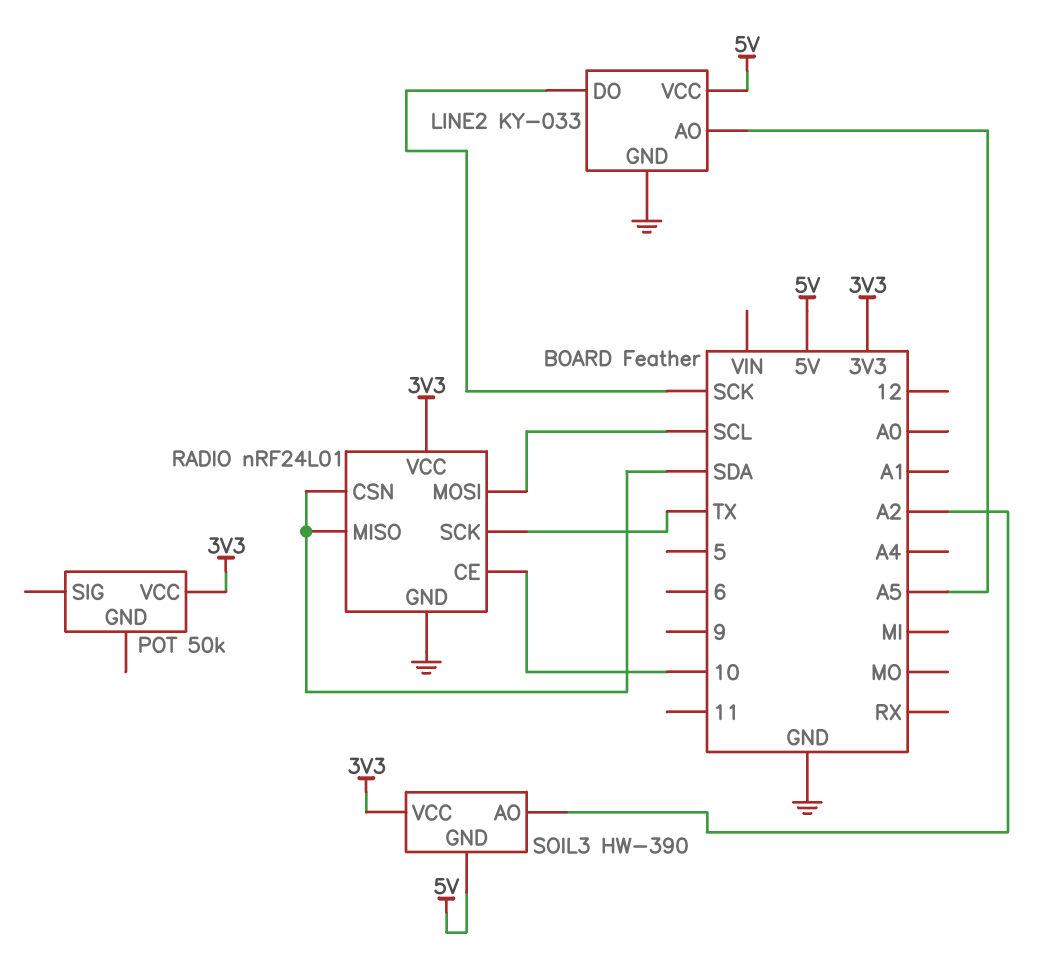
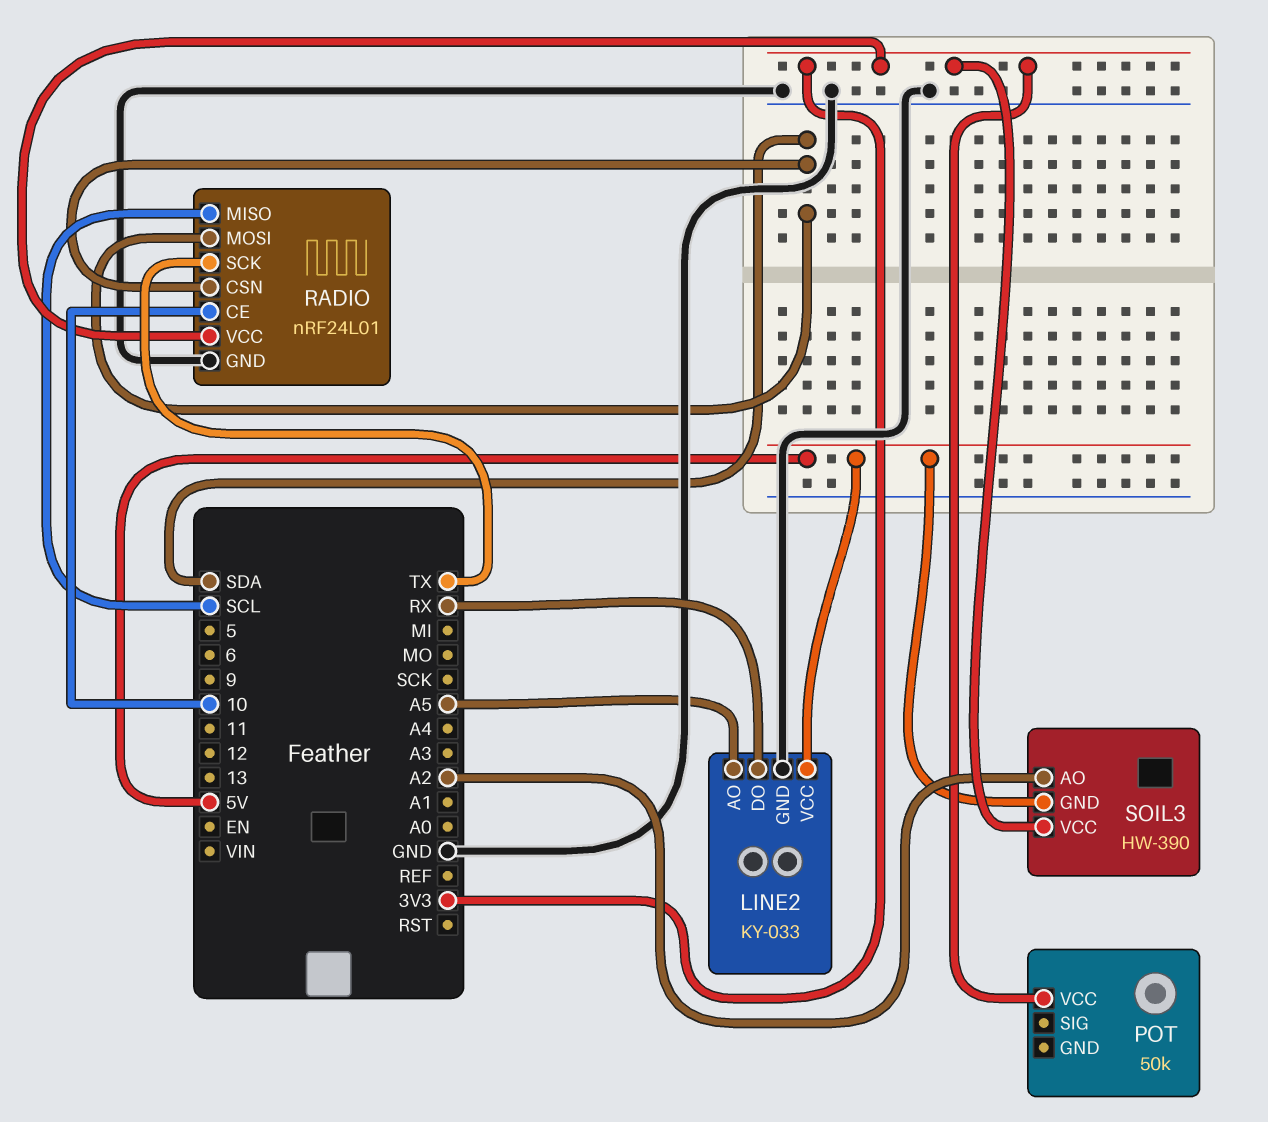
LINE2 pin DO: SCK -> RX
RADIO pin MISO: SDA -> SCL
RADIO pin MOSI: SCL -> SDA

